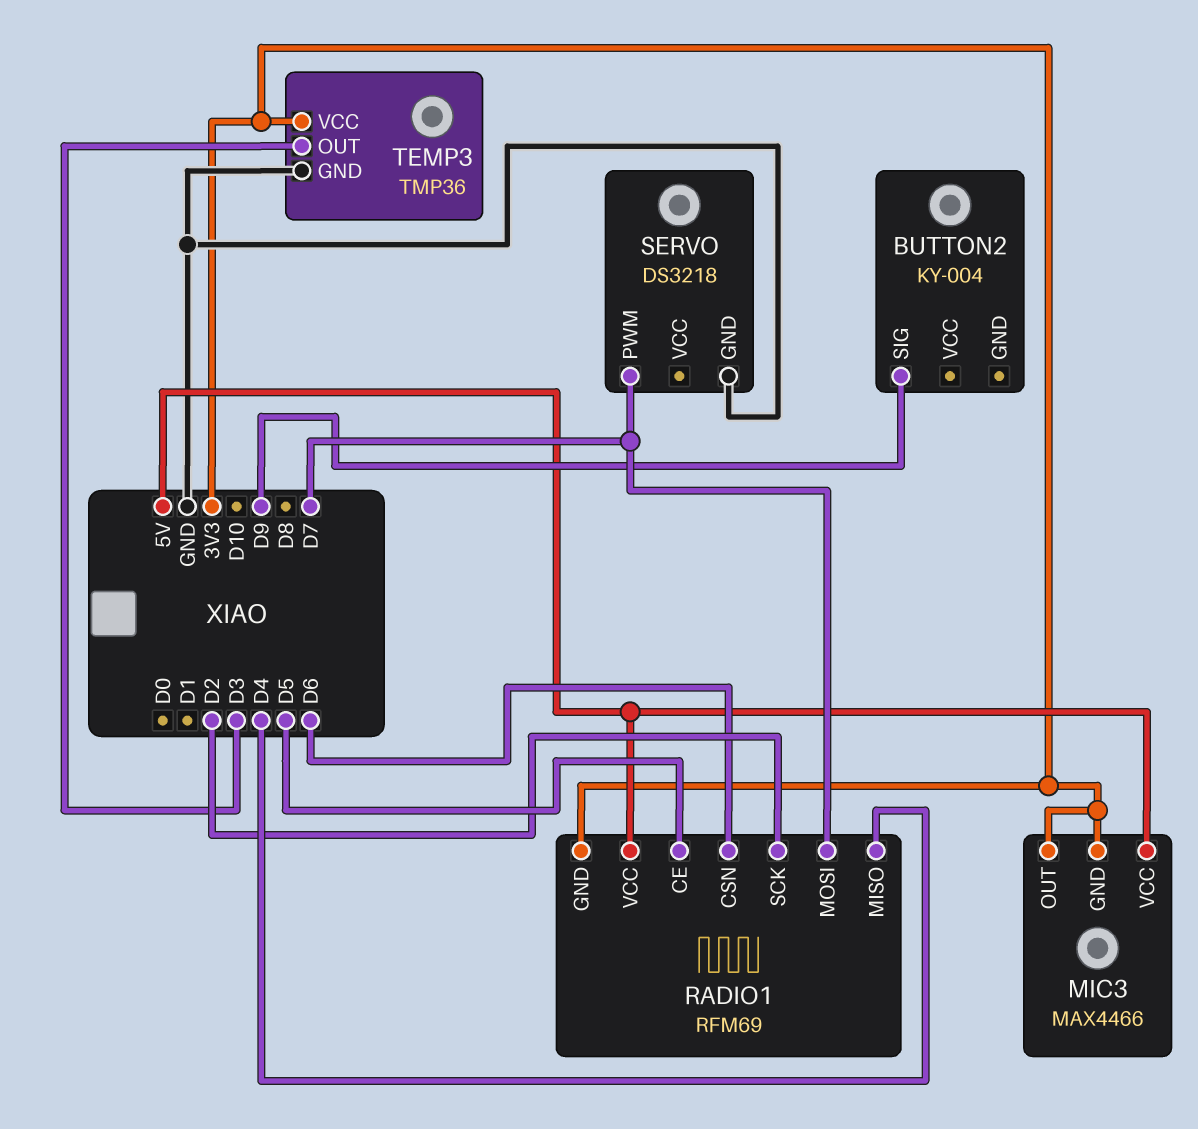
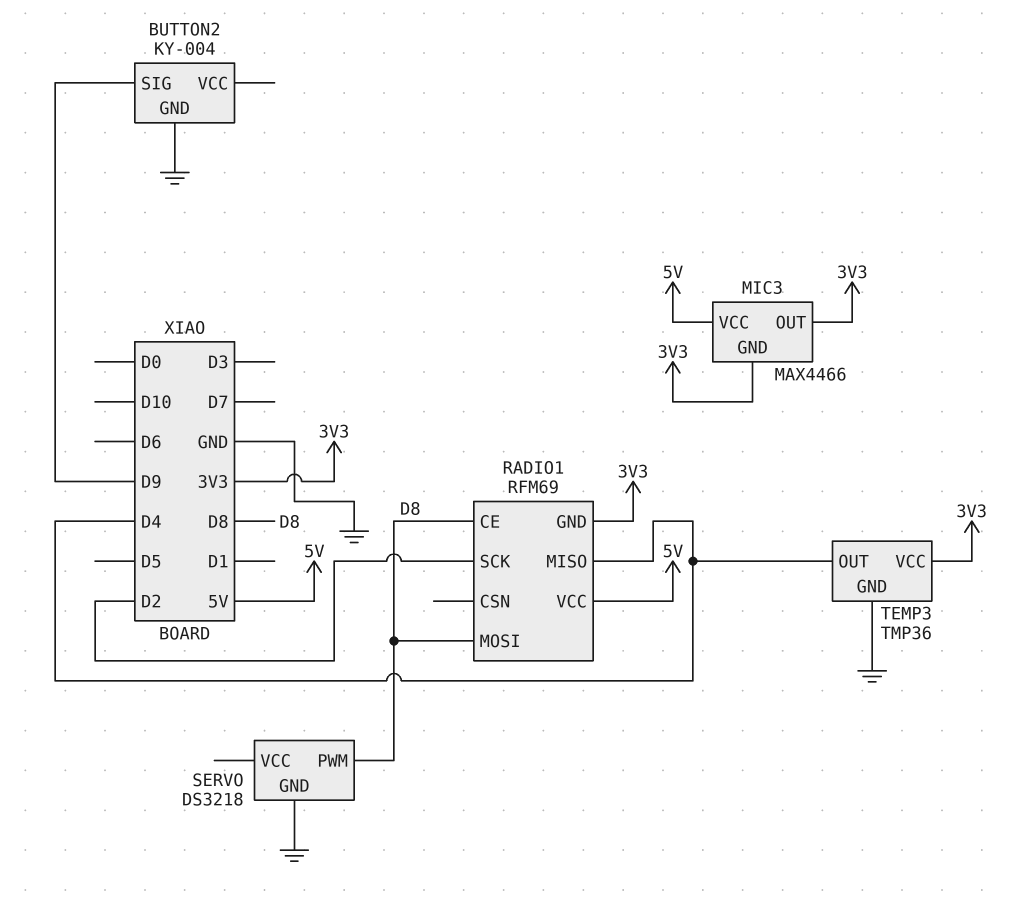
BUTTON2 pin GND: none -> GND
RADIO1 pin CE: D5 -> D8
RADIO1 pin CSN: D6 -> none
RADIO1 pin MOSI: D7 -> D8
SERVO pin PWM: D7 -> D8
TEMP3 pin OUT: D3 -> D4

